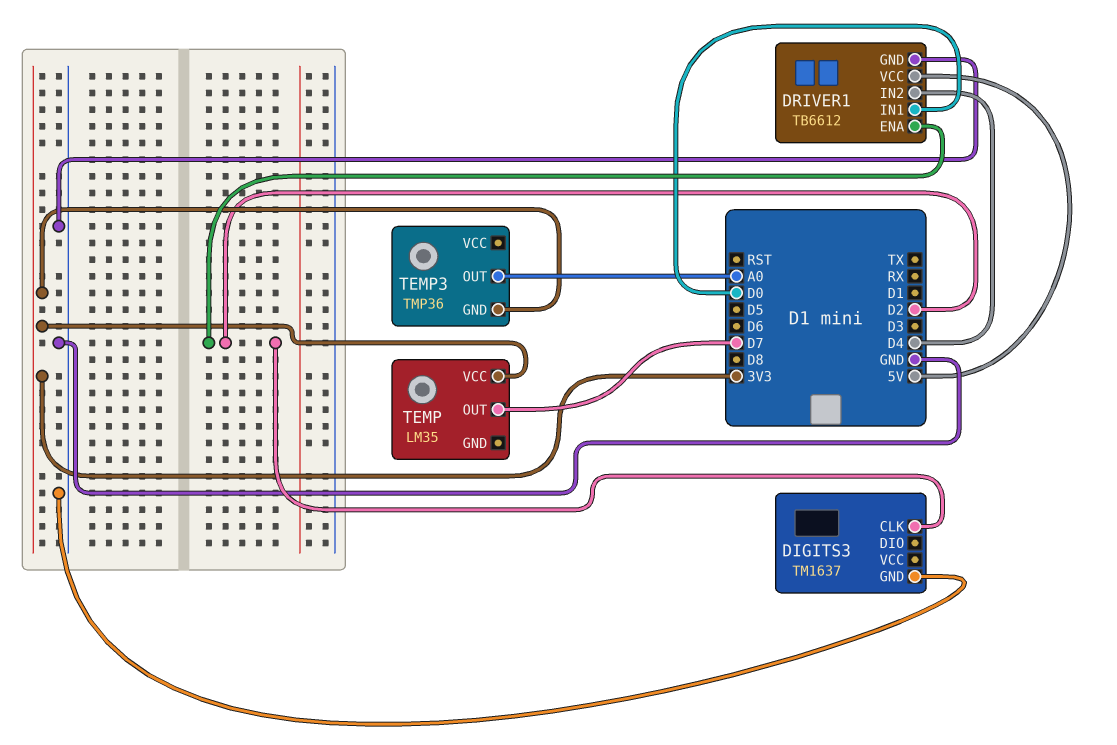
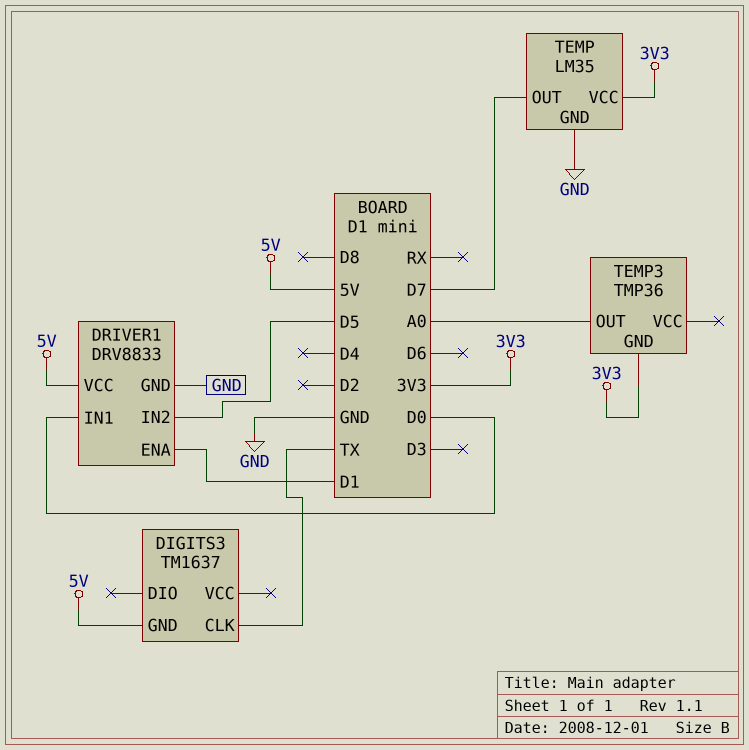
DIGITS3 pin CLK: D2 -> TX
DIGITS3 pin GND: GND -> 5V
DRIVER1: TB6612 -> DRV8833
DRIVER1 pin ENA: D2 -> D1
DRIVER1 pin IN2: D4 -> D5
TEMP pin GND: none -> GND

